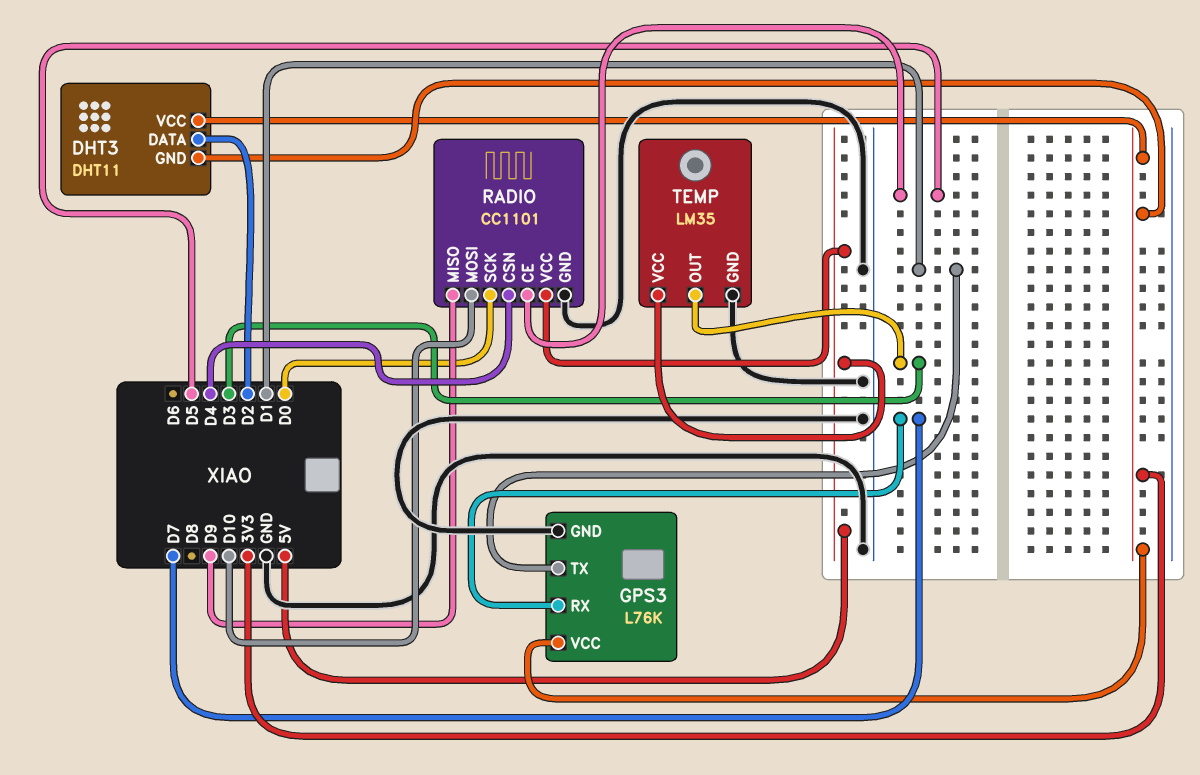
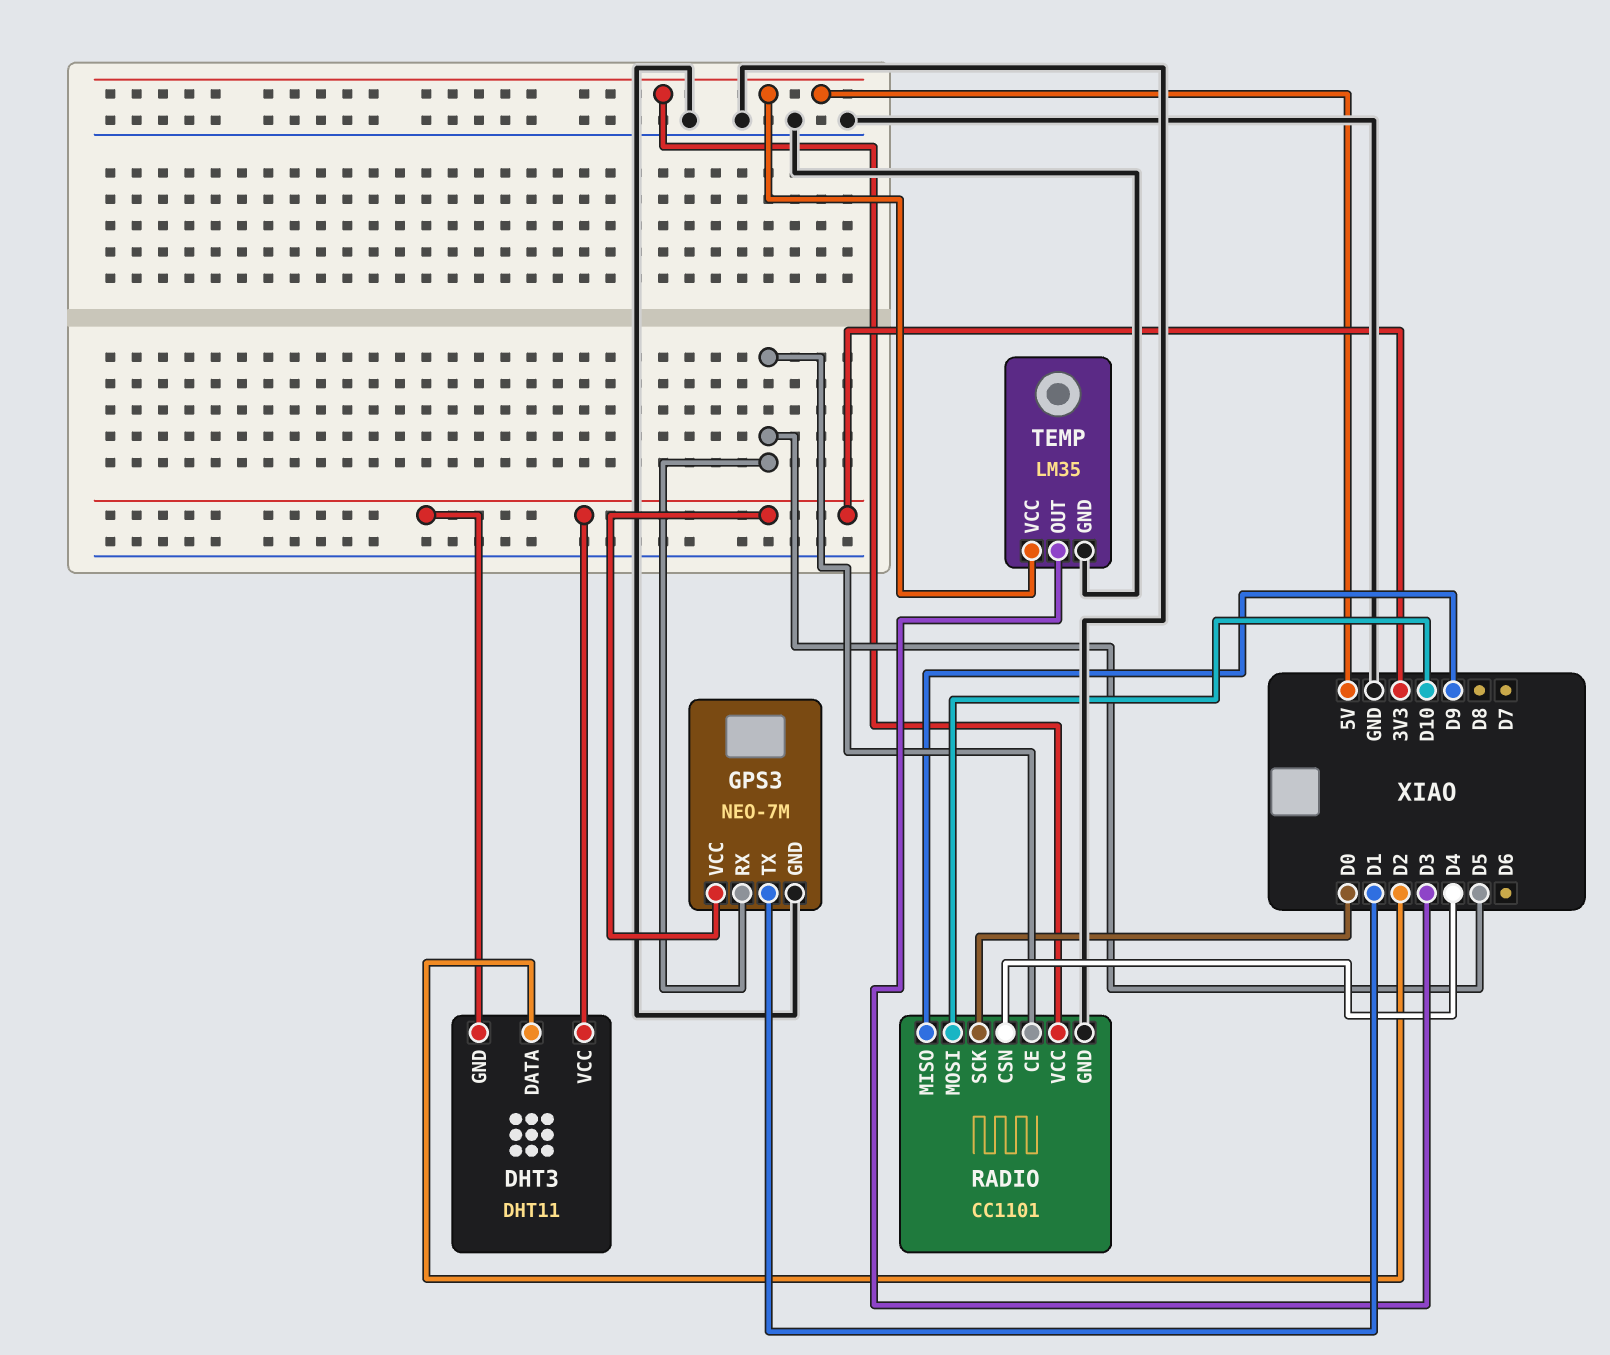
GPS3: L76K -> NEO-7M
GPS3 pin RX: D7 -> D5

